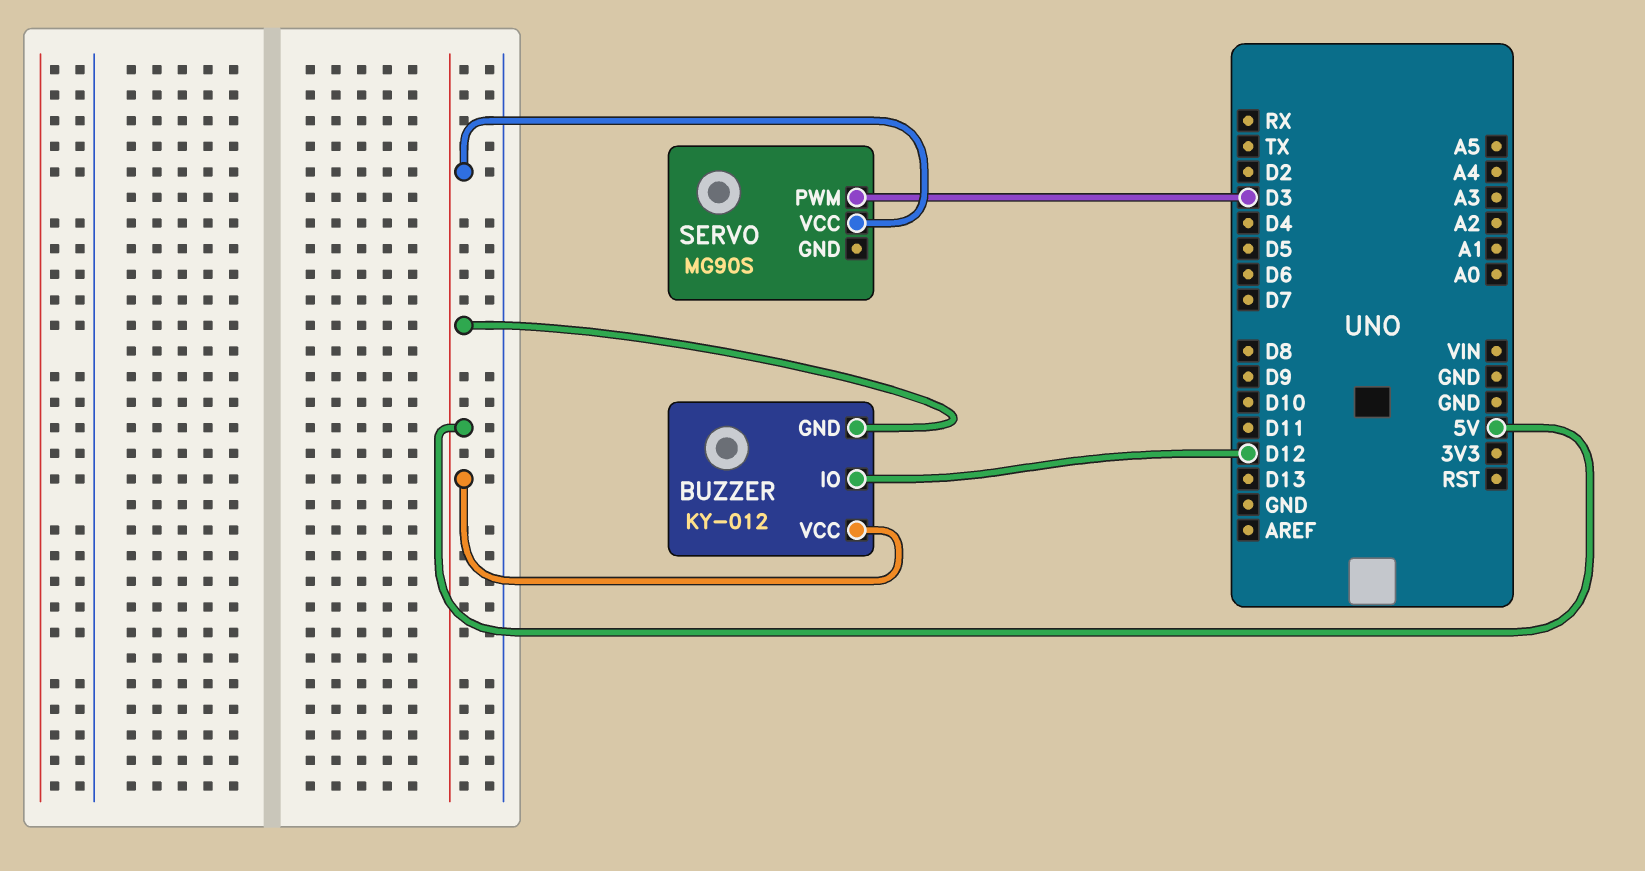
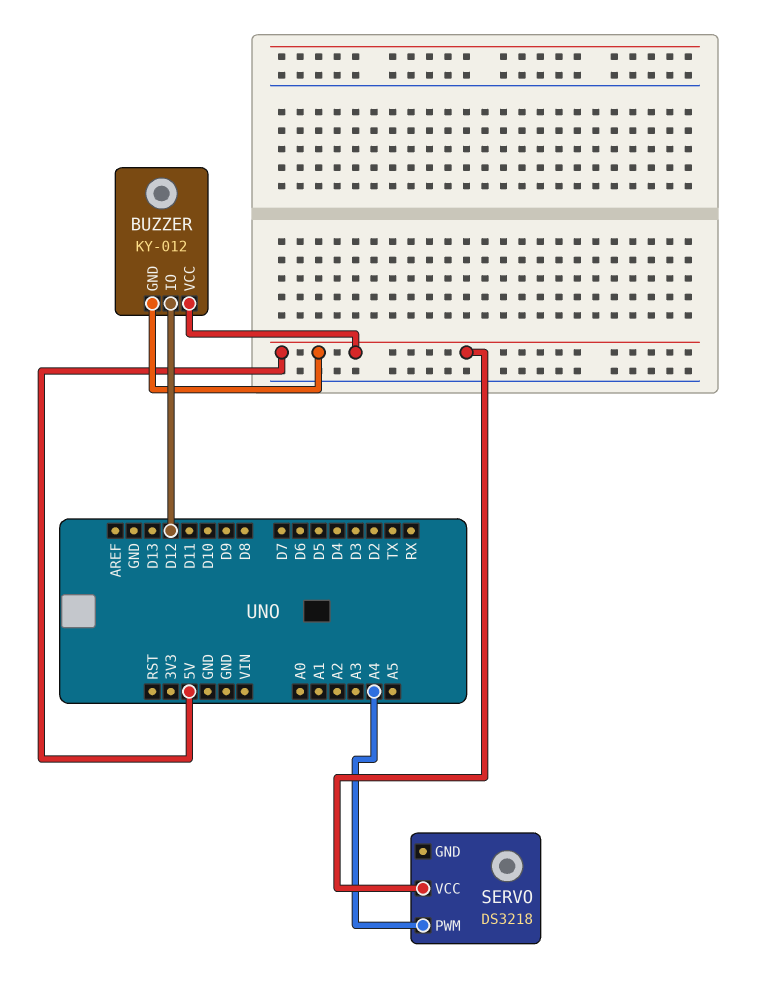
SERVO: MG90S -> DS3218
SERVO pin PWM: D3 -> A4

